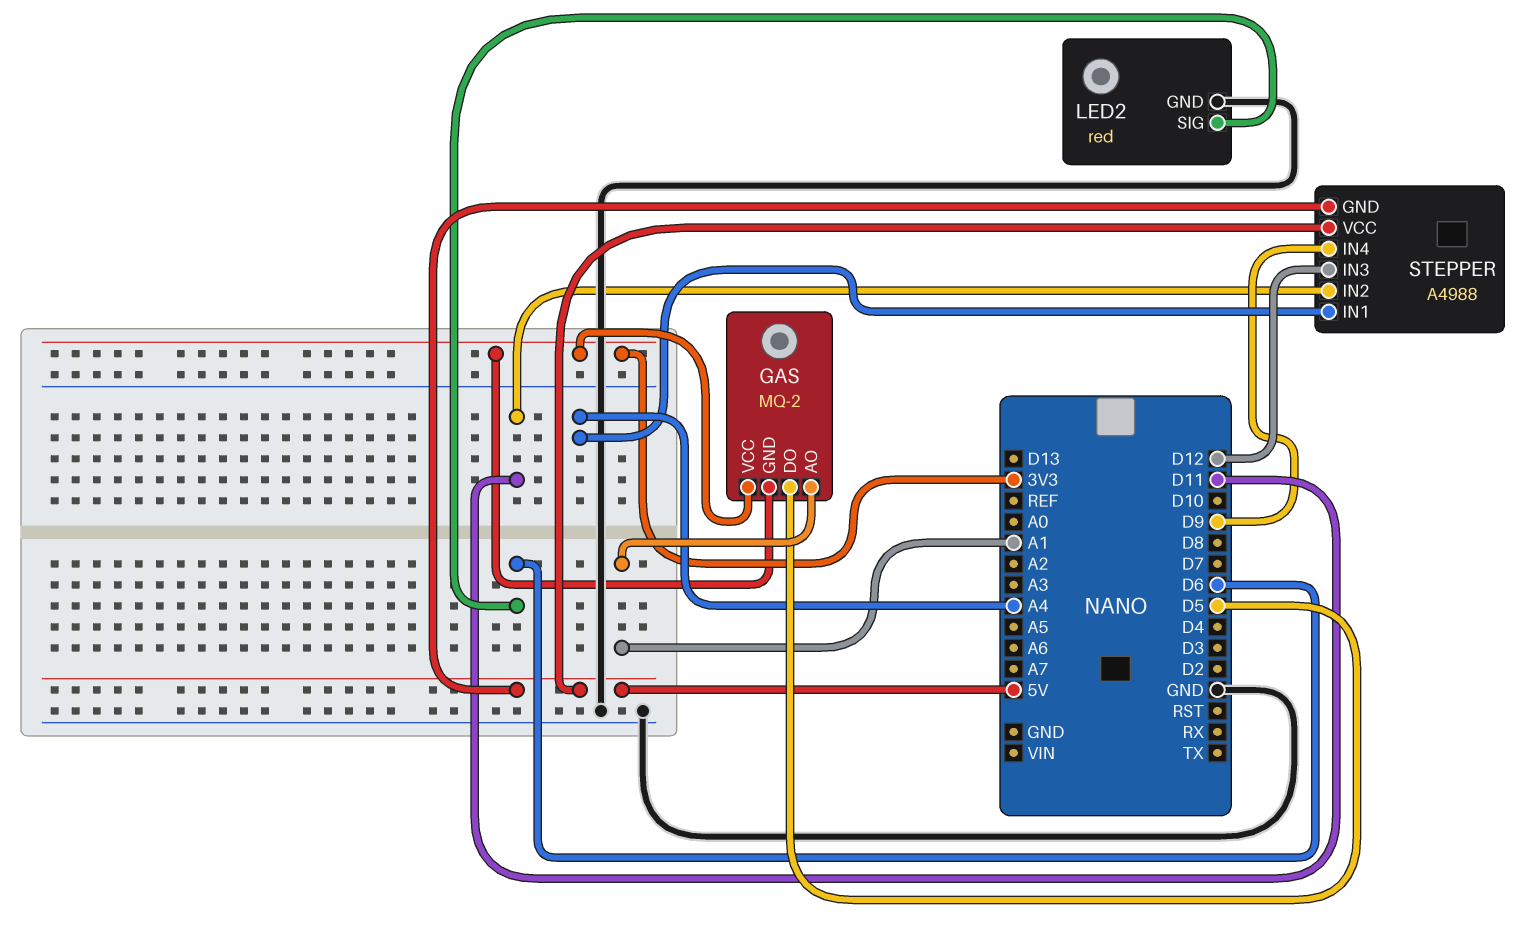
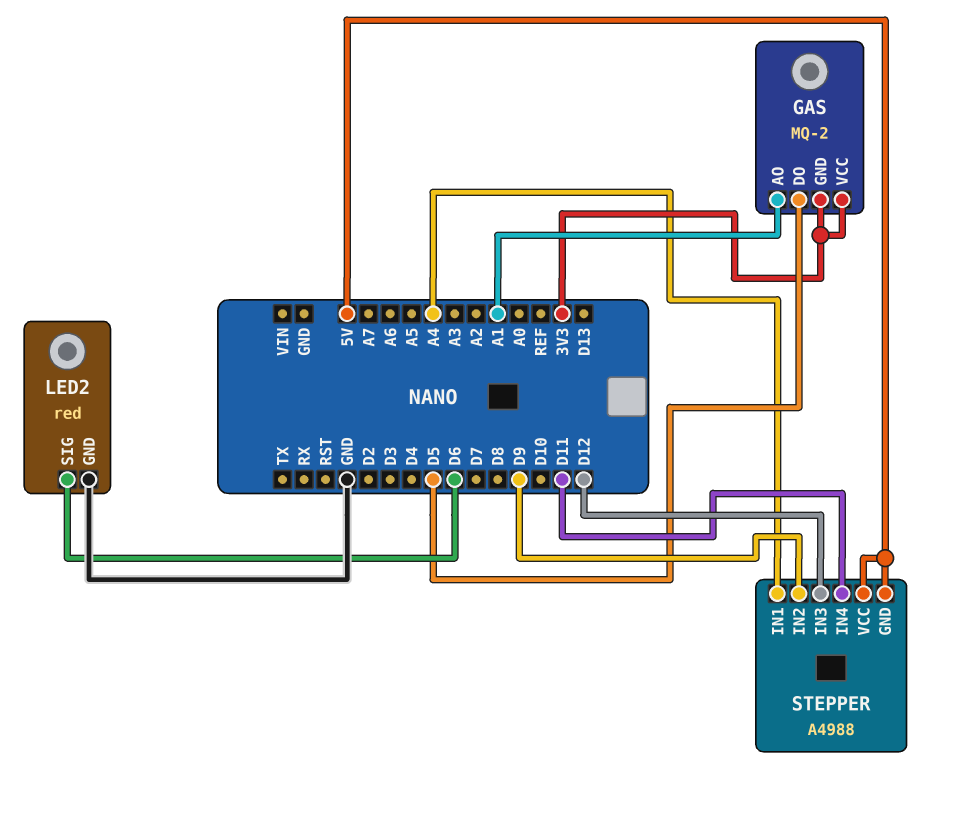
STEPPER pin IN2: D11 -> D9
STEPPER pin IN4: D9 -> D11

